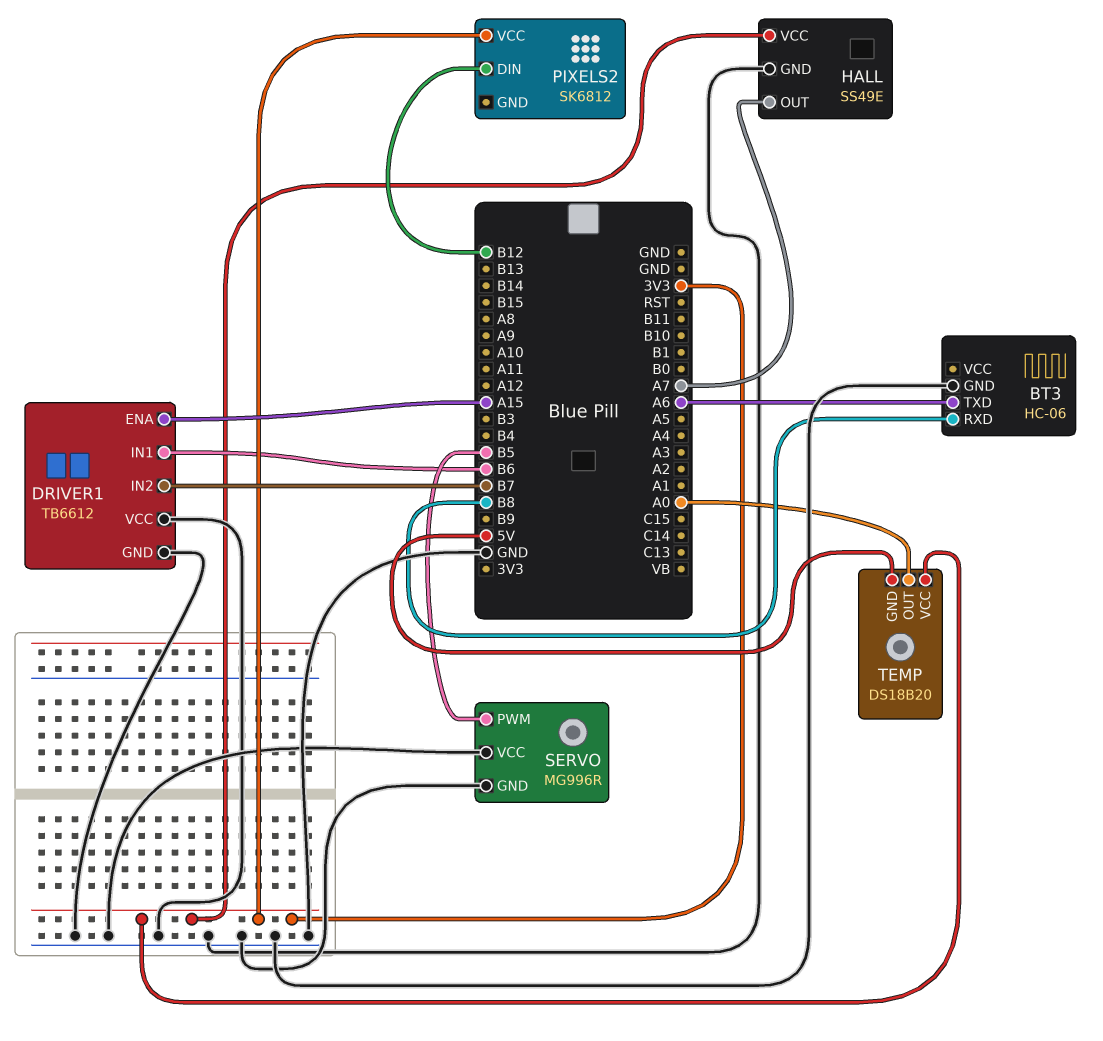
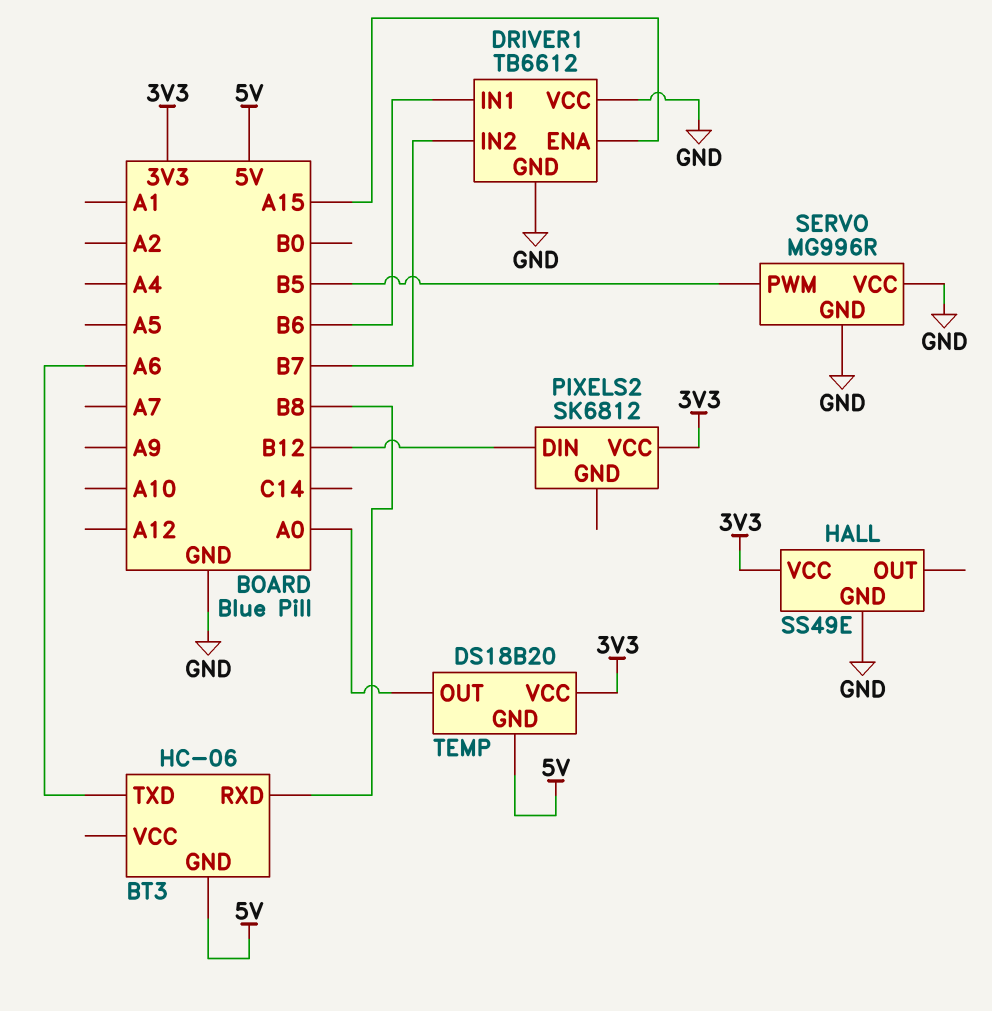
BT3 pin GND: GND -> 5V
HALL pin OUT: A7 -> none

